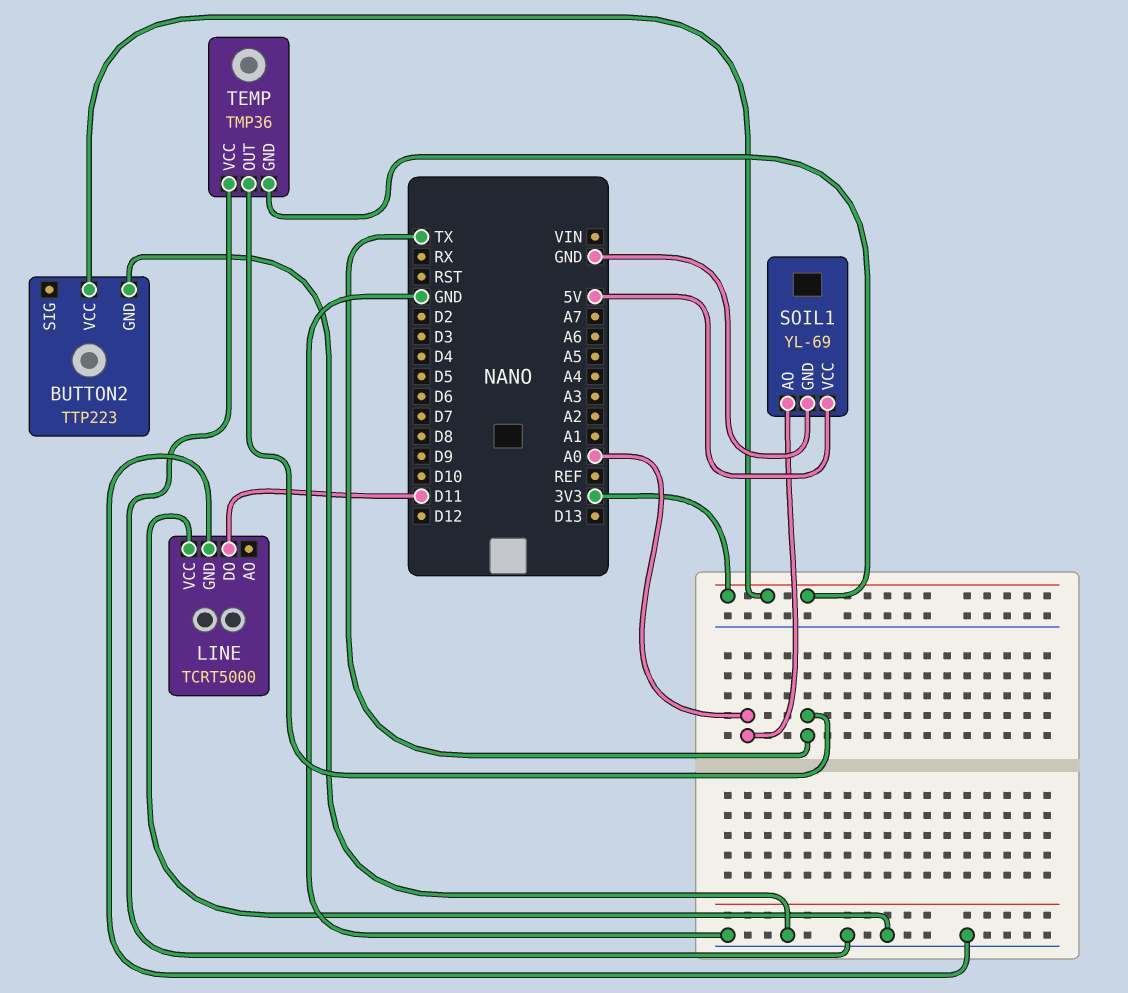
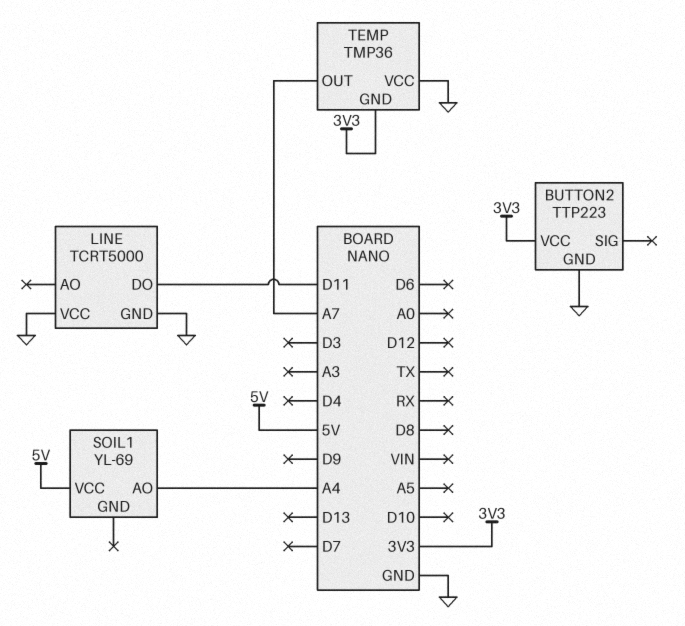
SOIL1 pin AO: A0 -> A4
SOIL1 pin GND: GND -> none
TEMP pin OUT: TX -> A7

